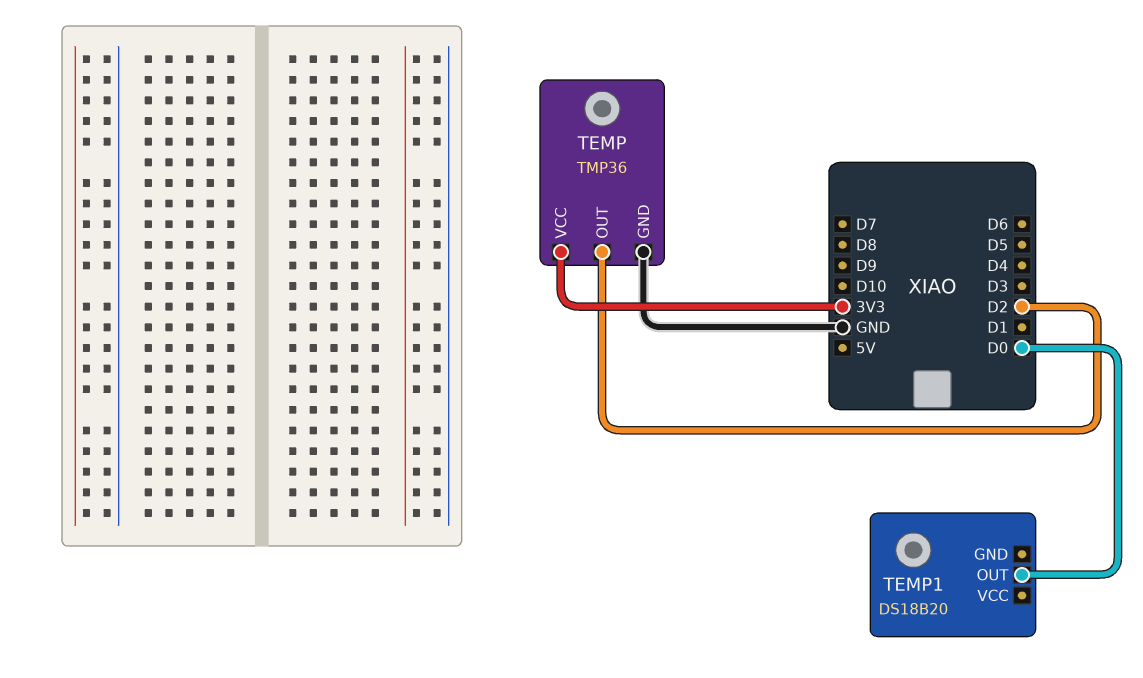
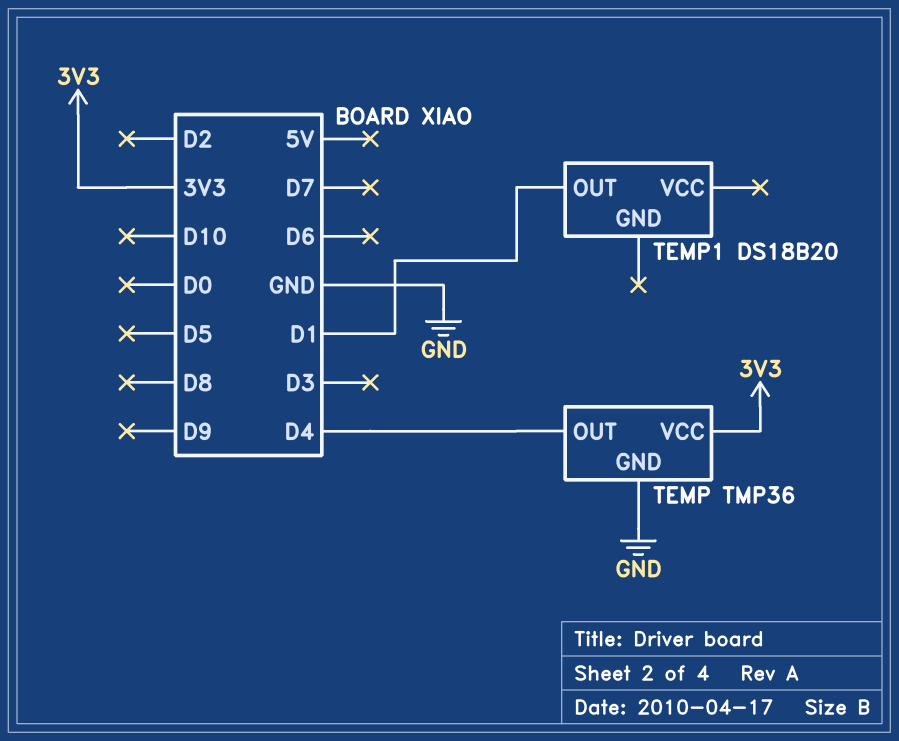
TEMP pin OUT: D2 -> D4
TEMP1 pin OUT: D0 -> D1

